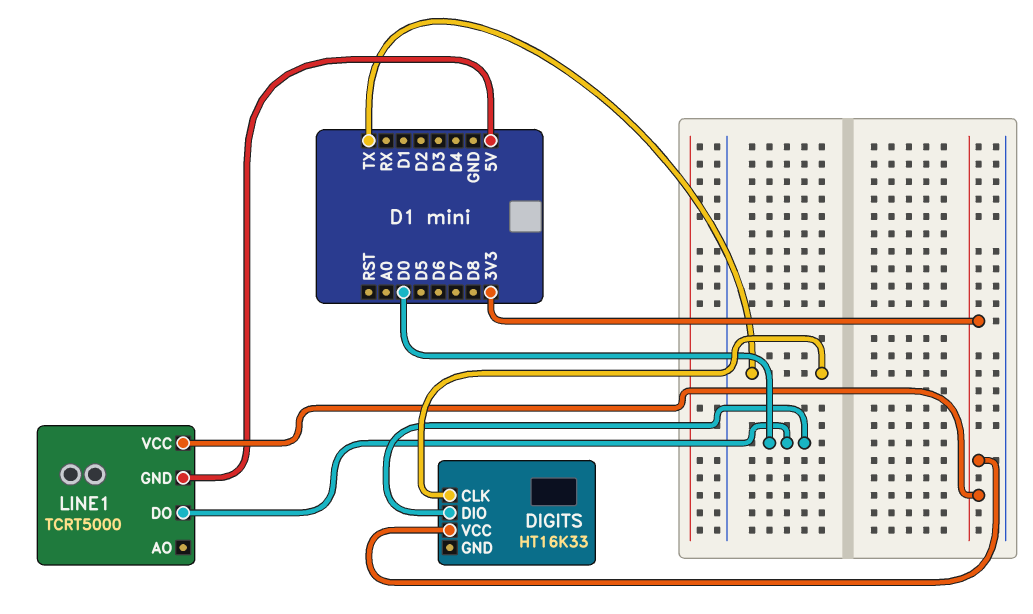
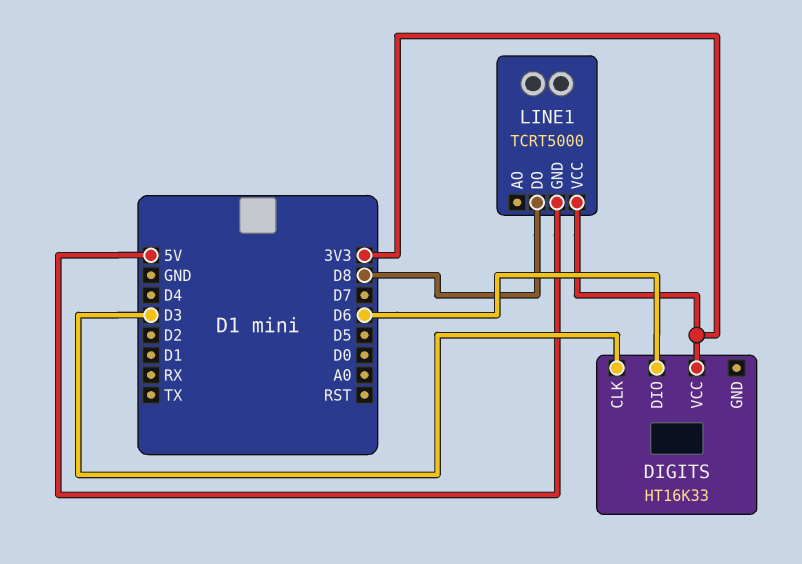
DIGITS pin CLK: TX -> D3
DIGITS pin DIO: D0 -> D6
LINE1 pin DO: D0 -> D8

